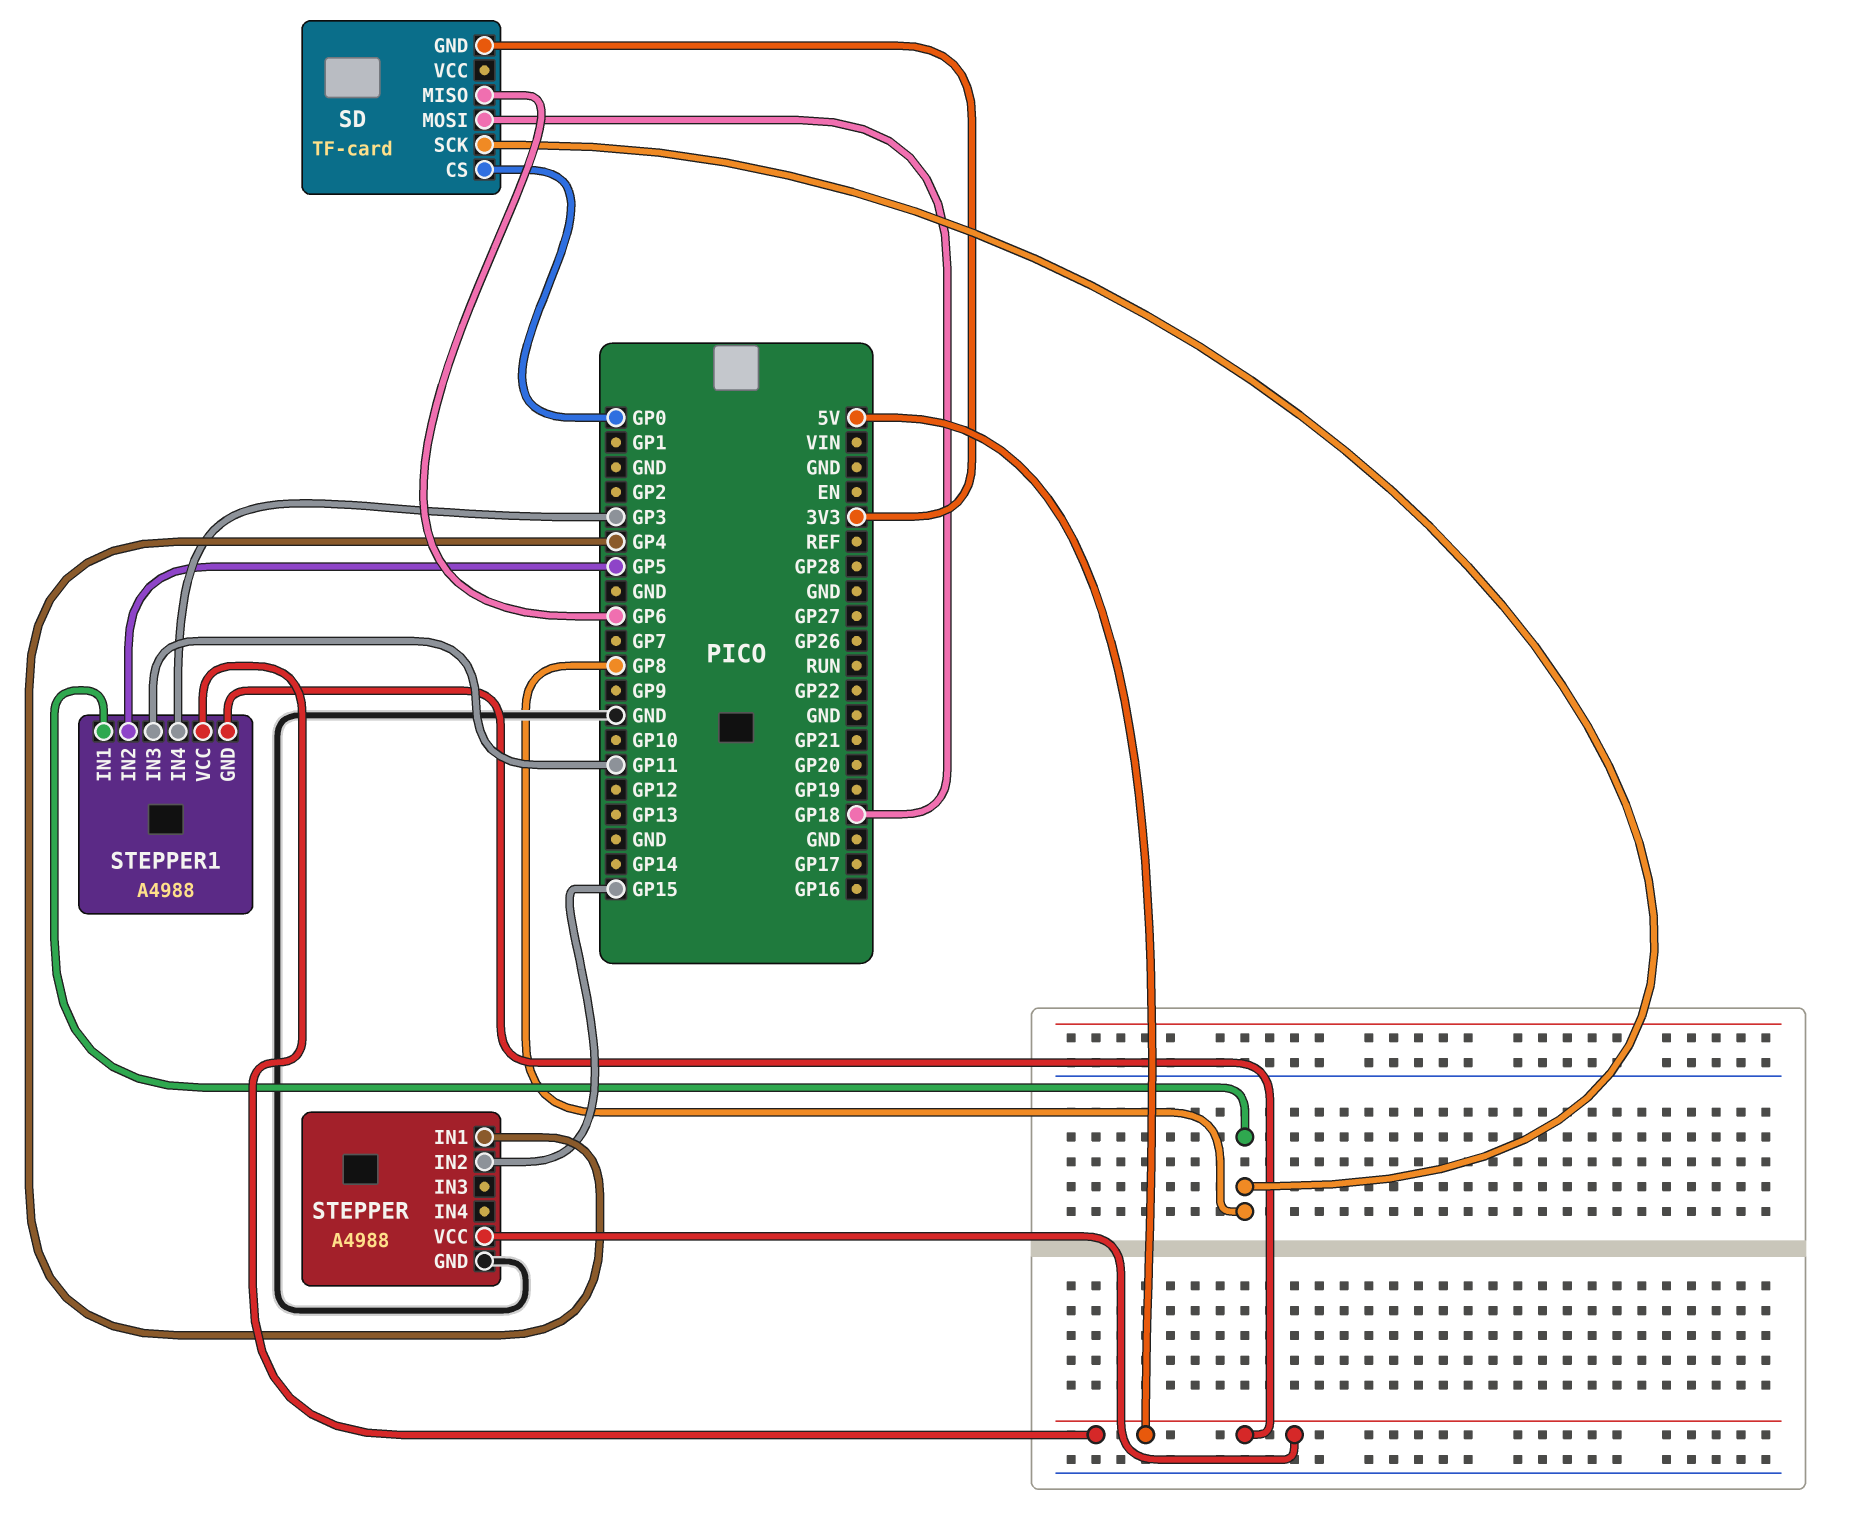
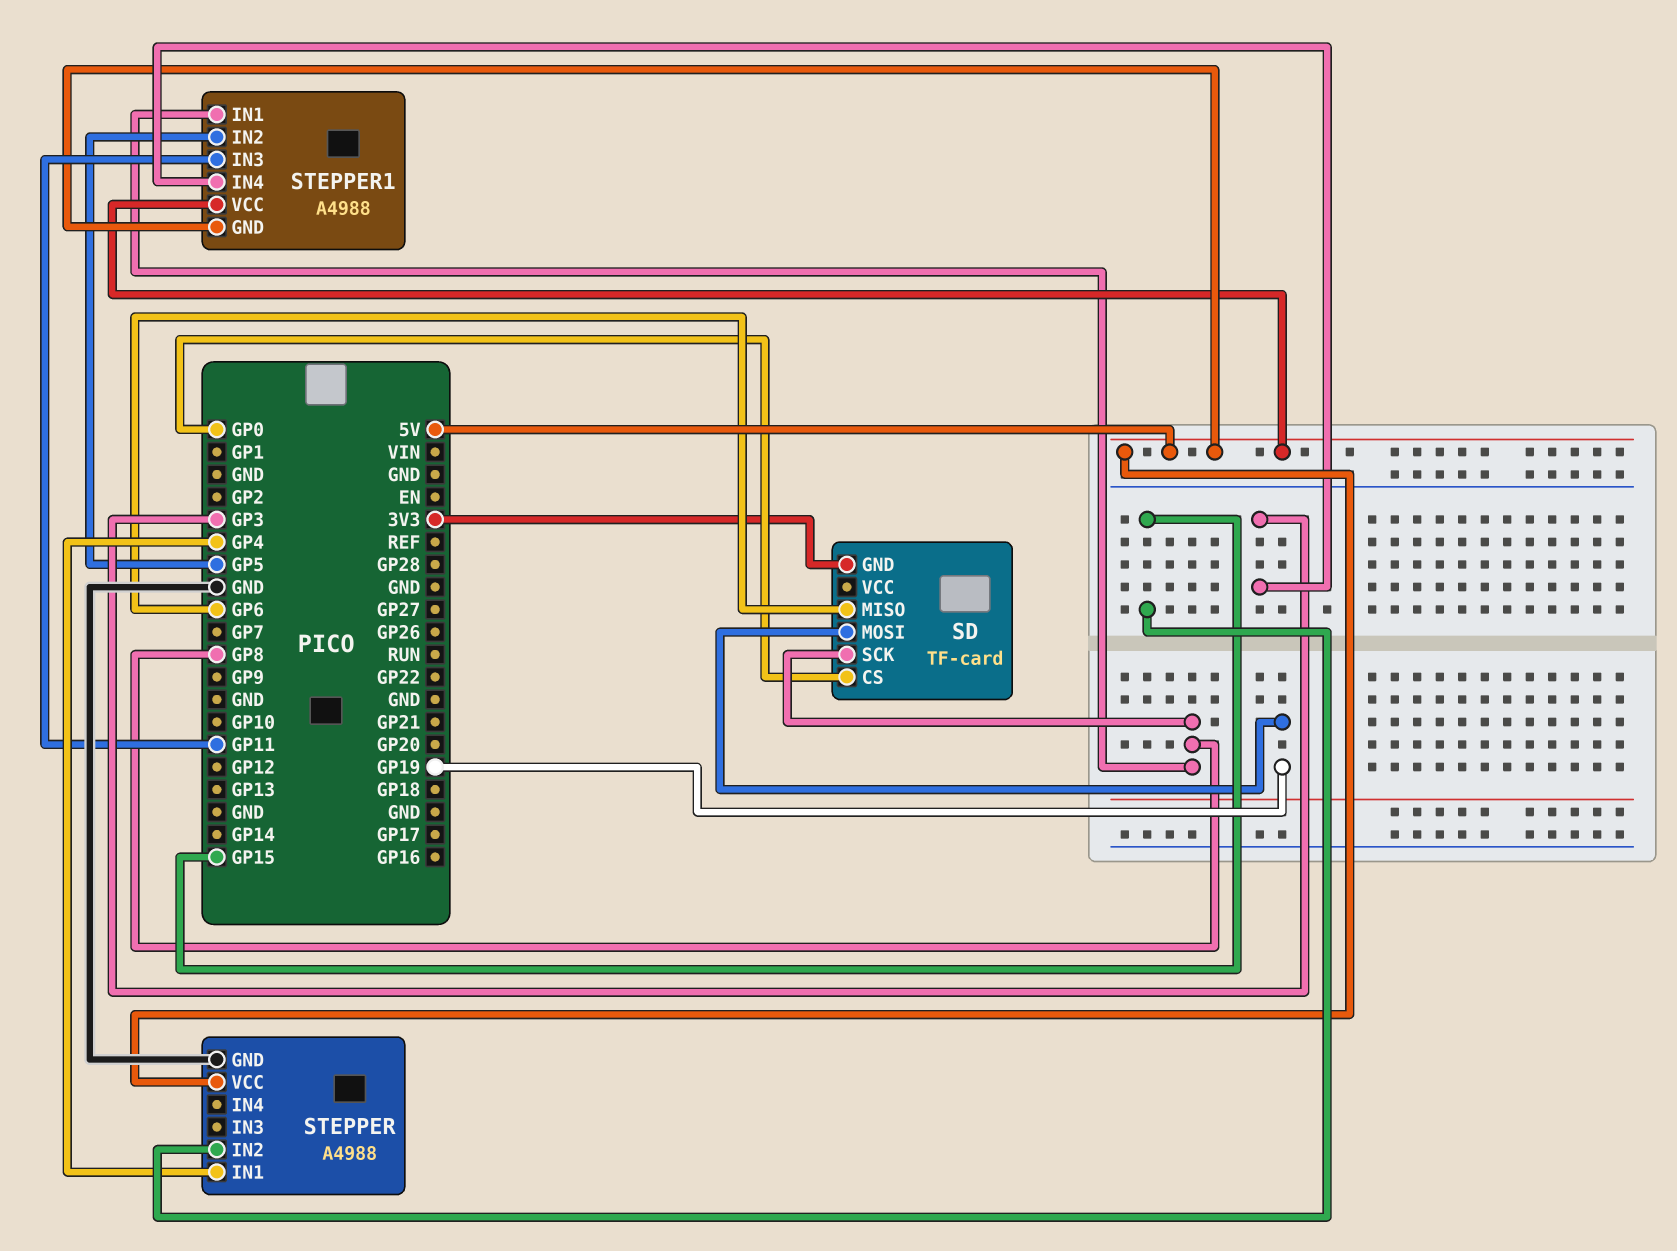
SD pin MOSI: GP18 -> GP19

